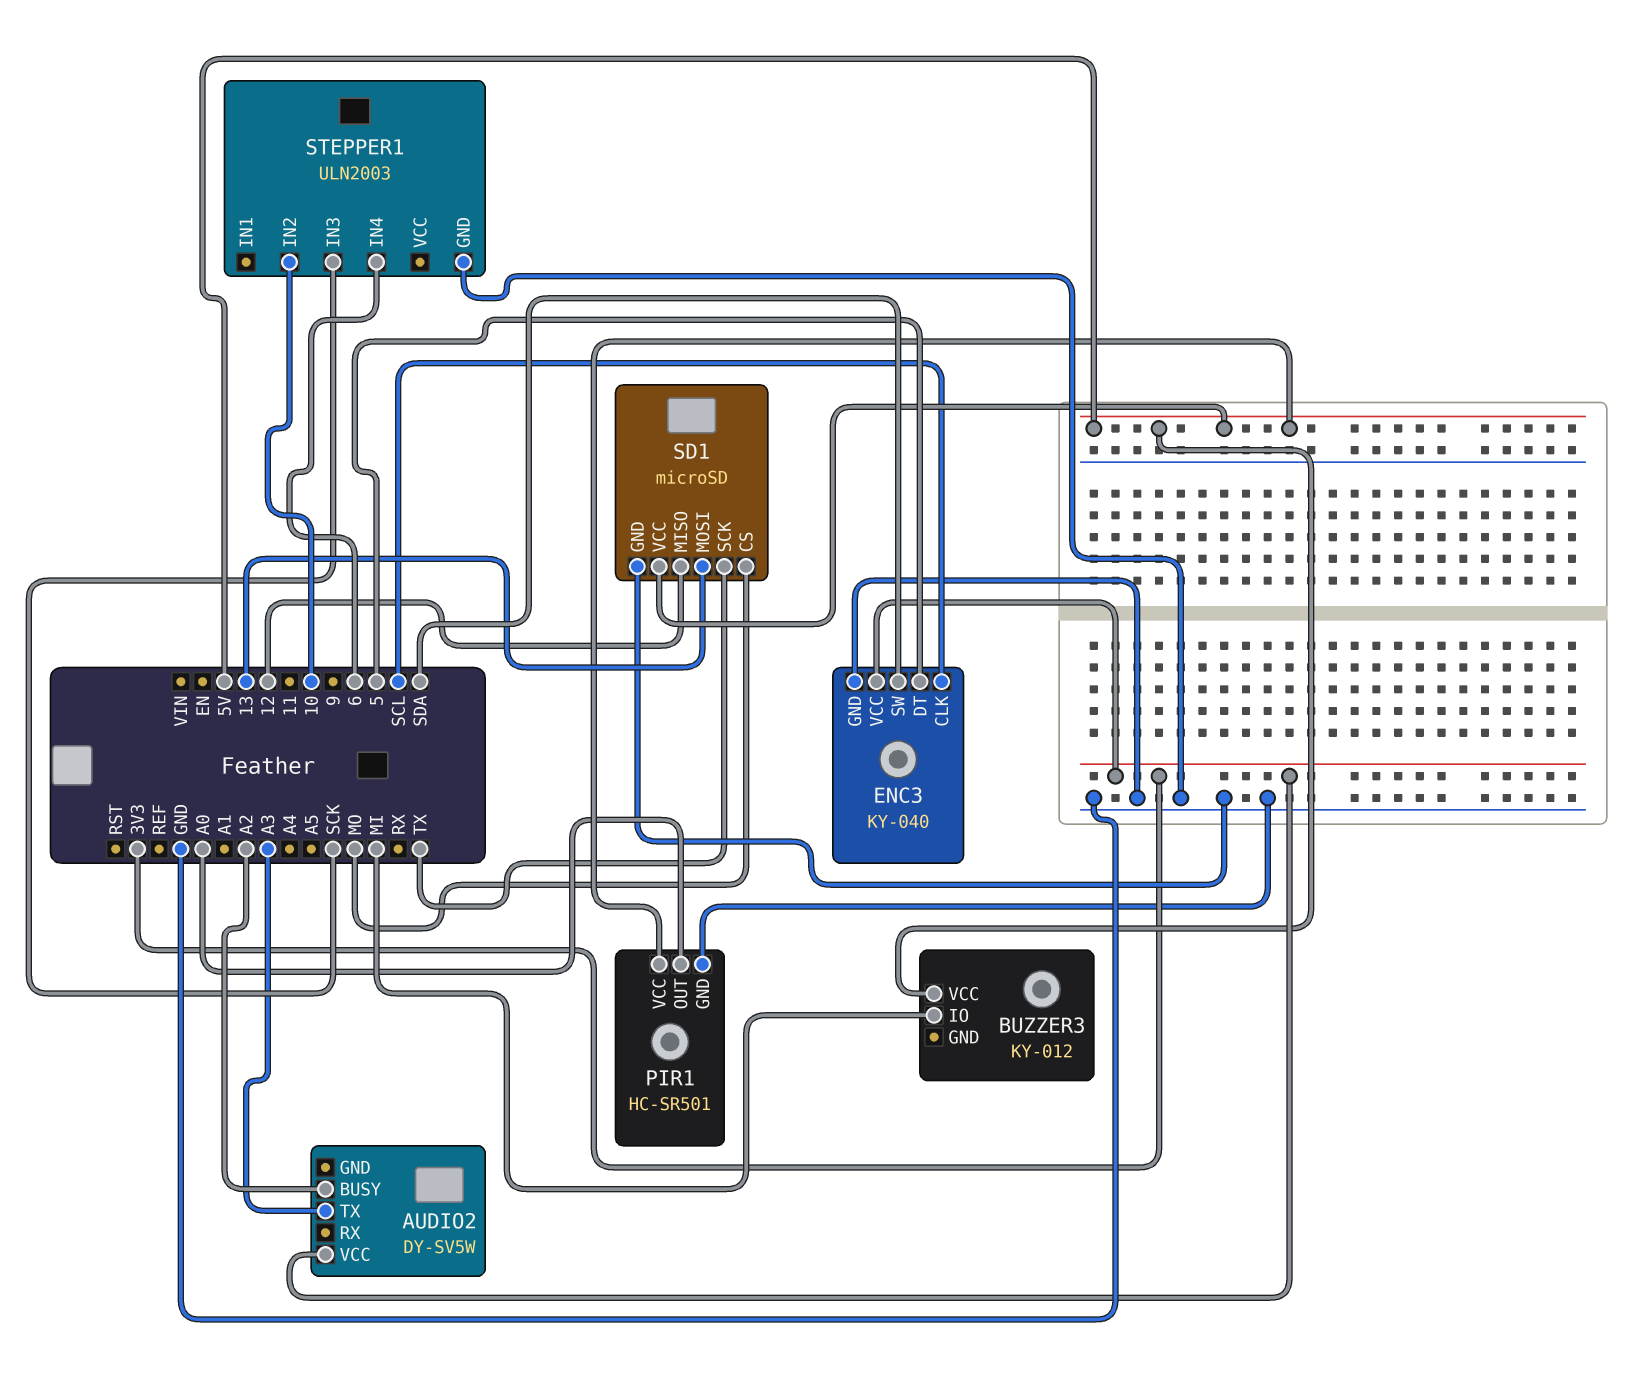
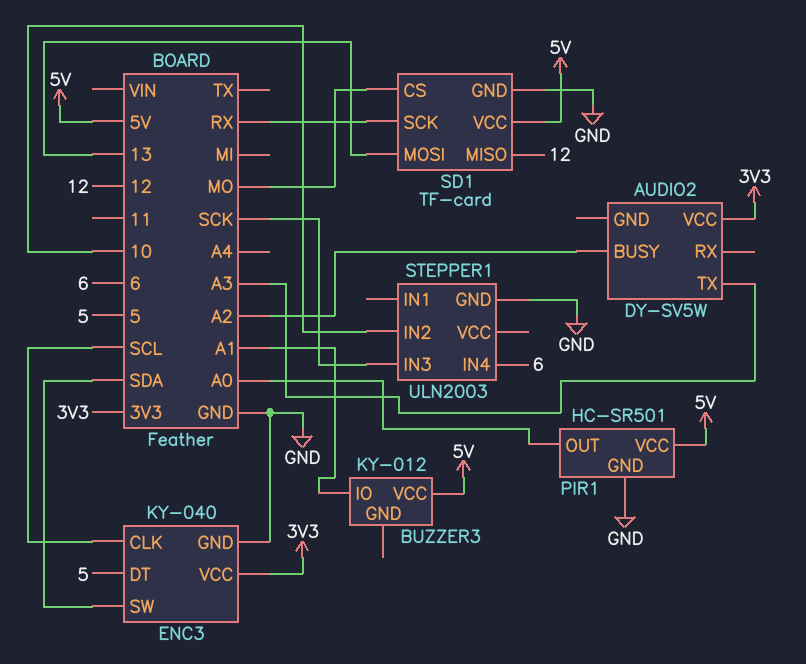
BUZZER3 pin IO: MI -> A1
SD1: microSD -> TF-card
SD1 pin SCK: TX -> RX

